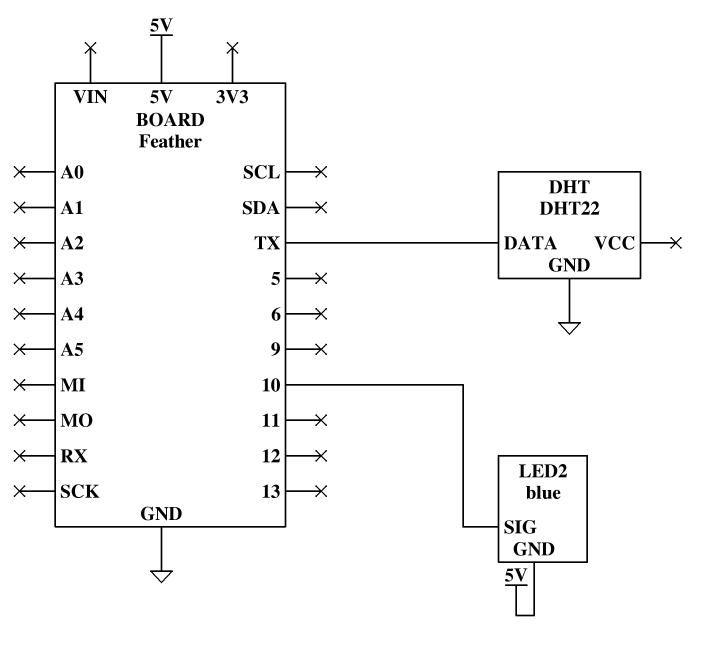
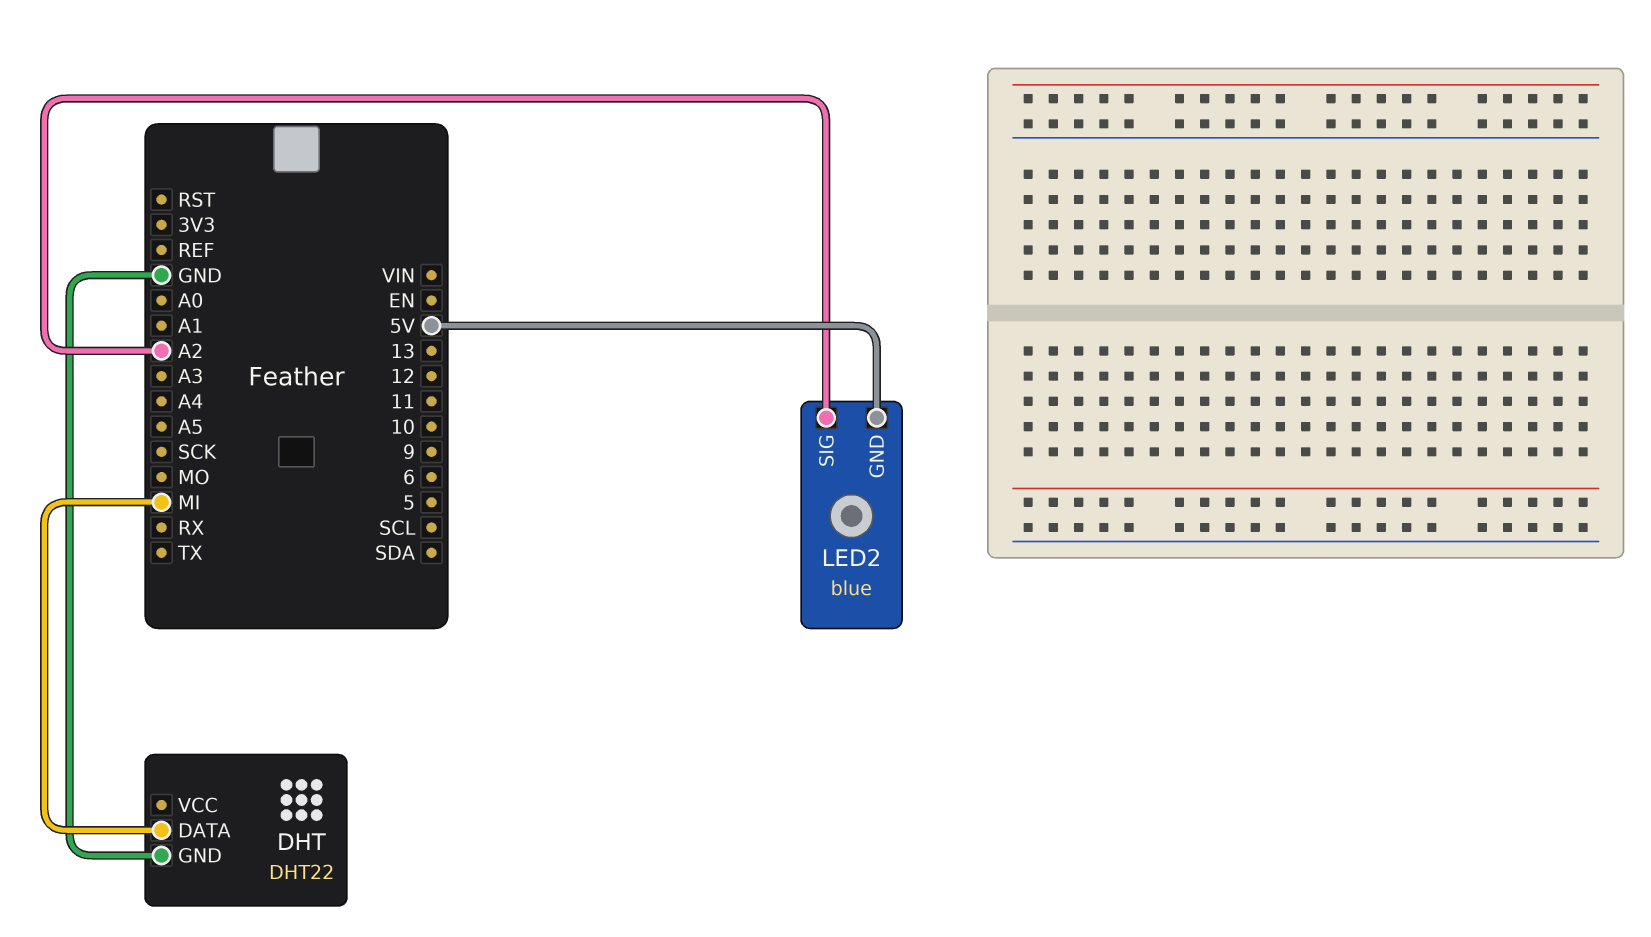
DHT pin DATA: TX -> MI
LED2 pin SIG: 10 -> A2

